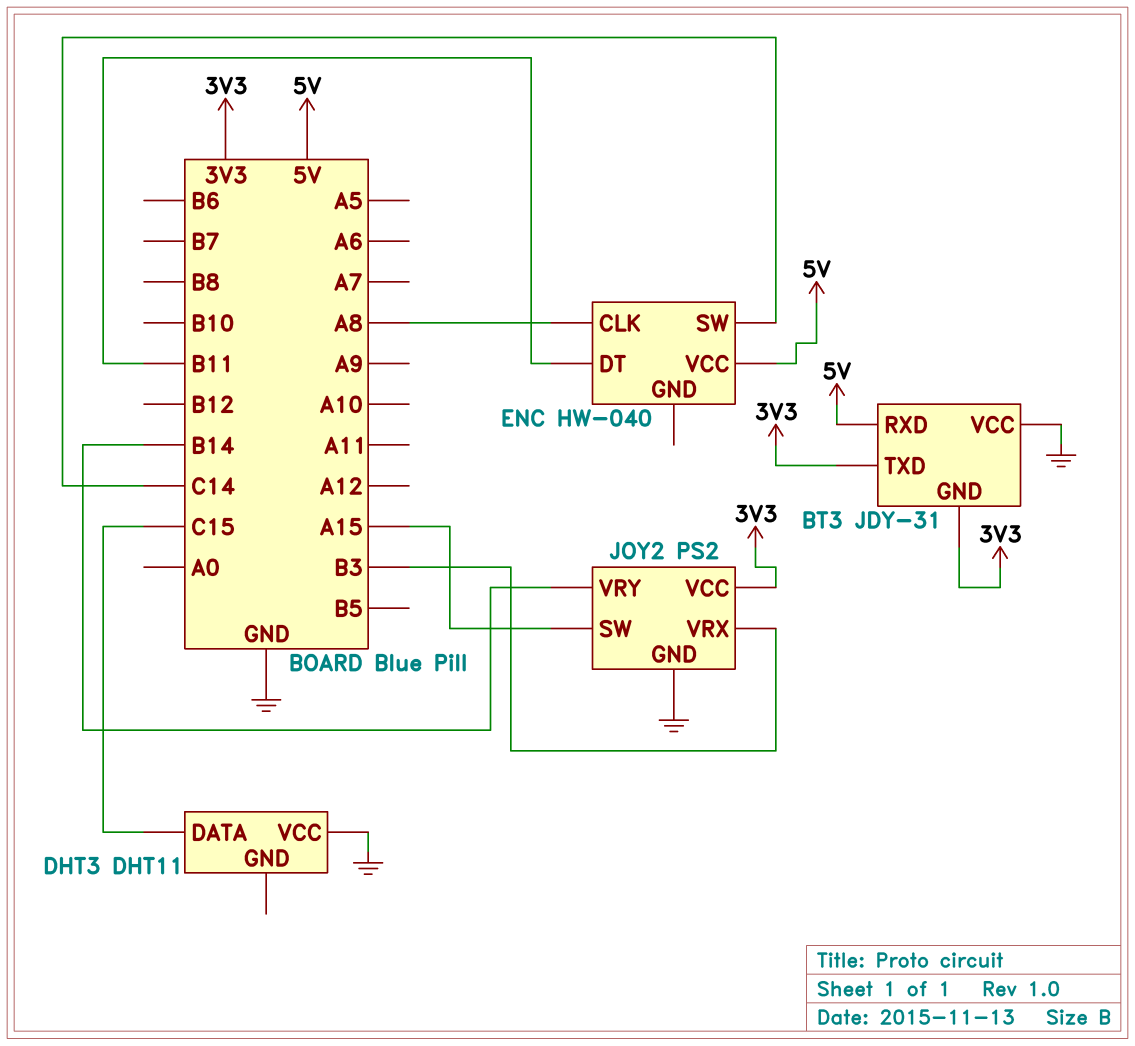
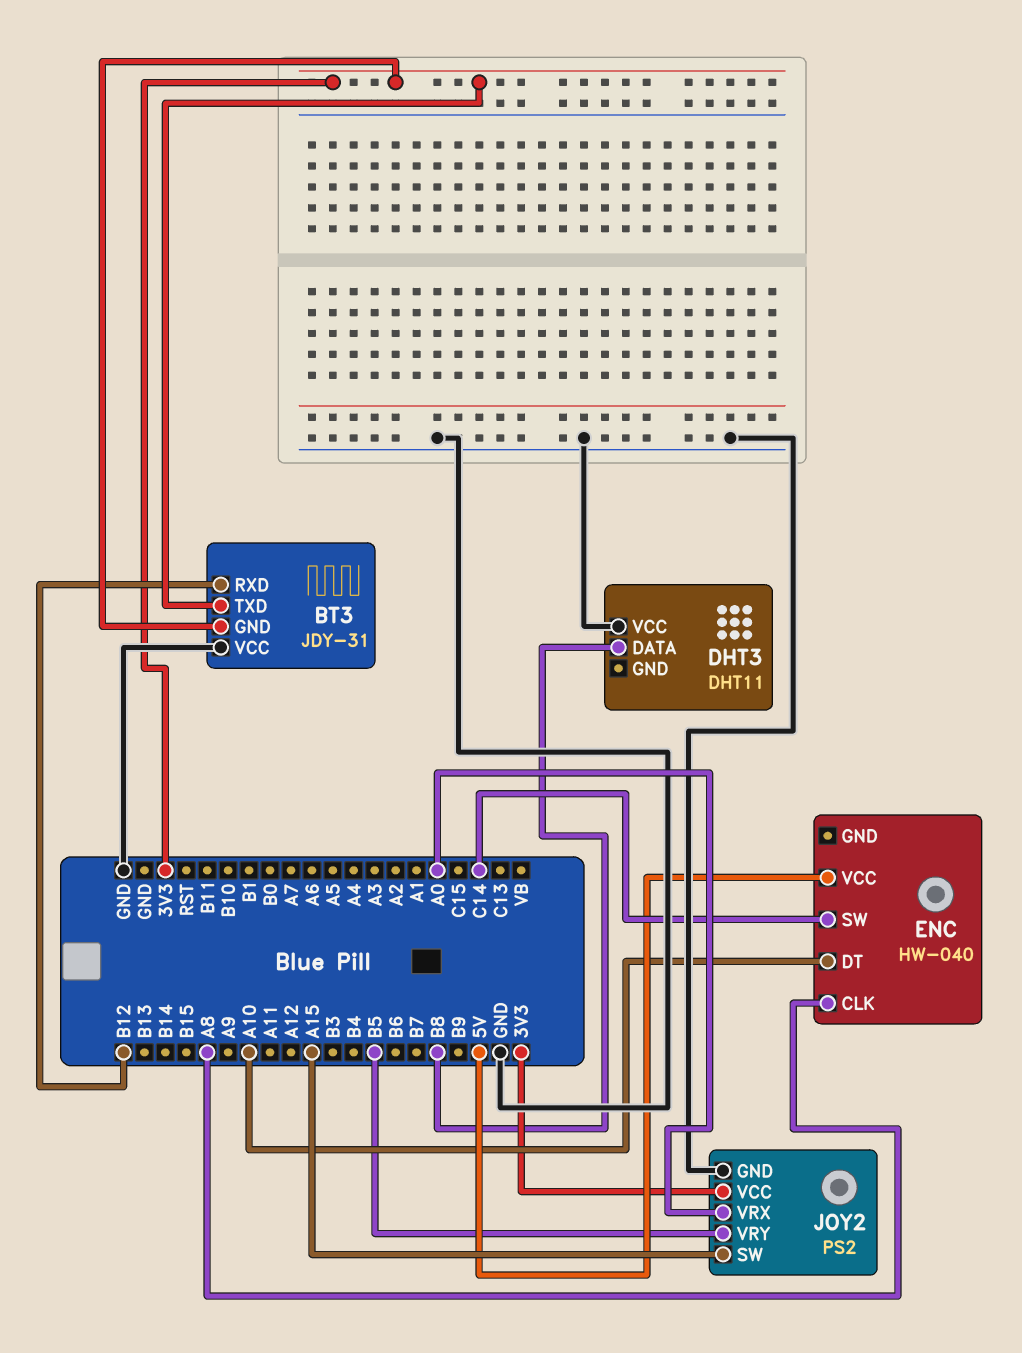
BT3 pin RXD: 5V -> B12
DHT3 pin DATA: C15 -> B8
ENC pin DT: B11 -> A10
JOY2 pin VRX: B3 -> A0
JOY2 pin VRY: B14 -> B5

